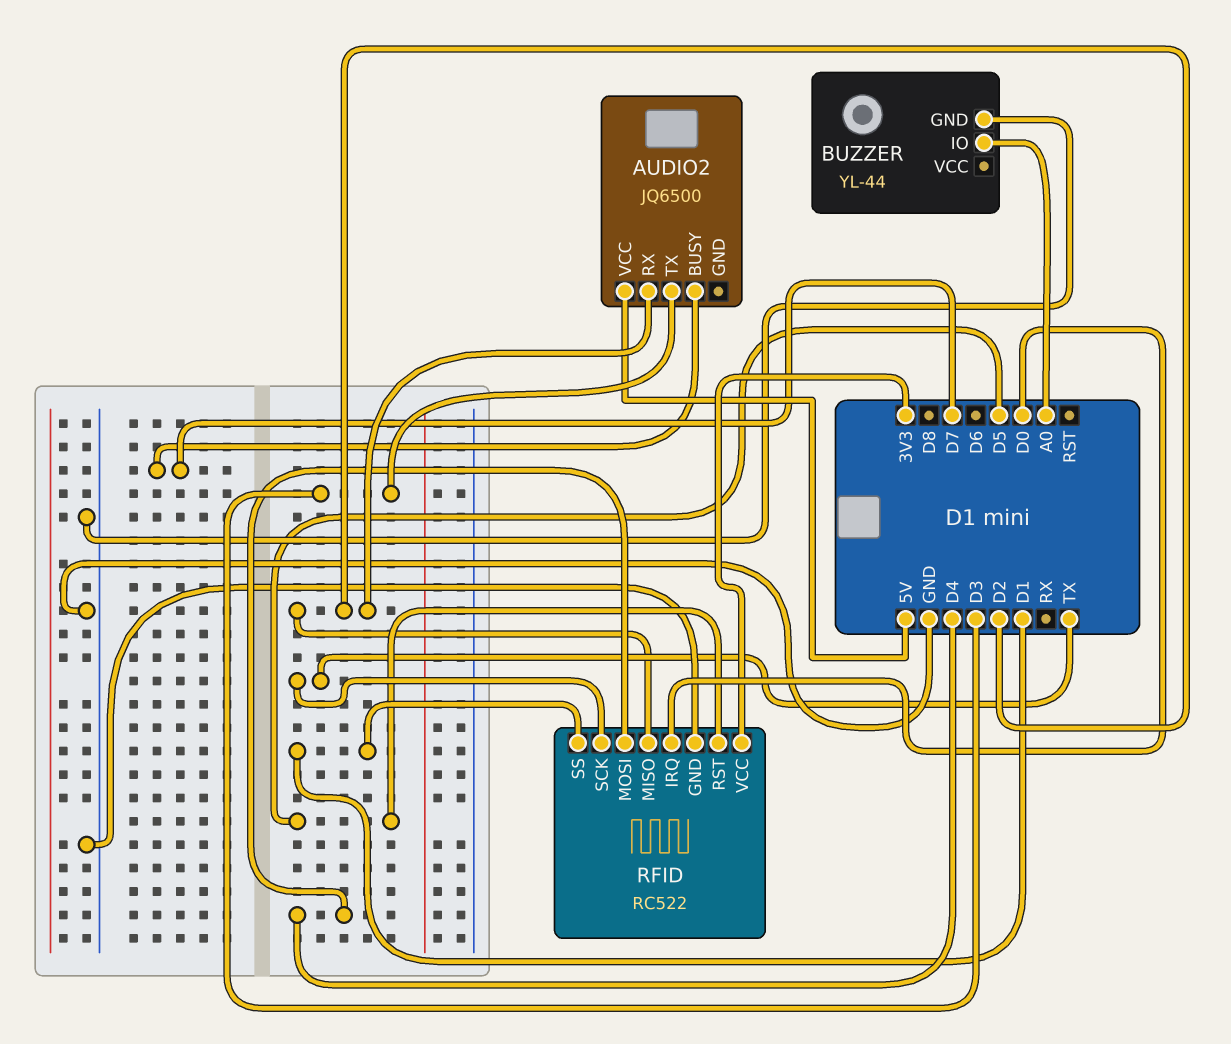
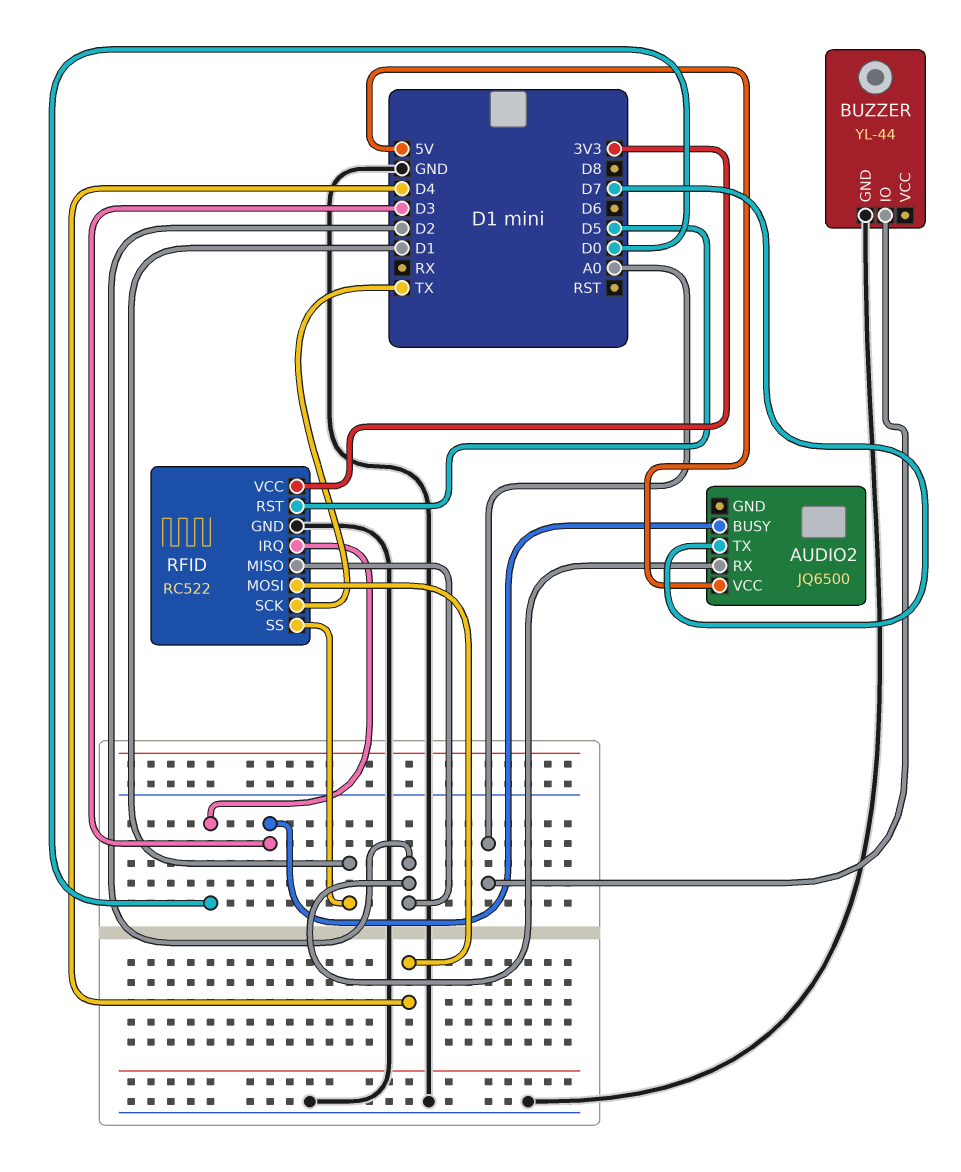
AUDIO2 pin BUSY: D7 -> D3
AUDIO2 pin TX: D3 -> D7

